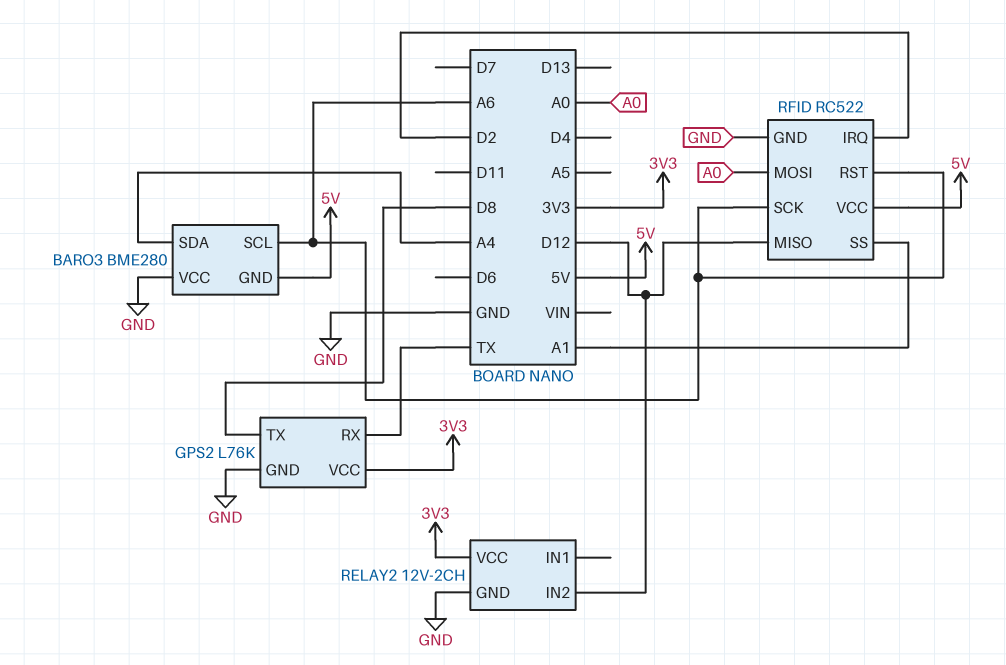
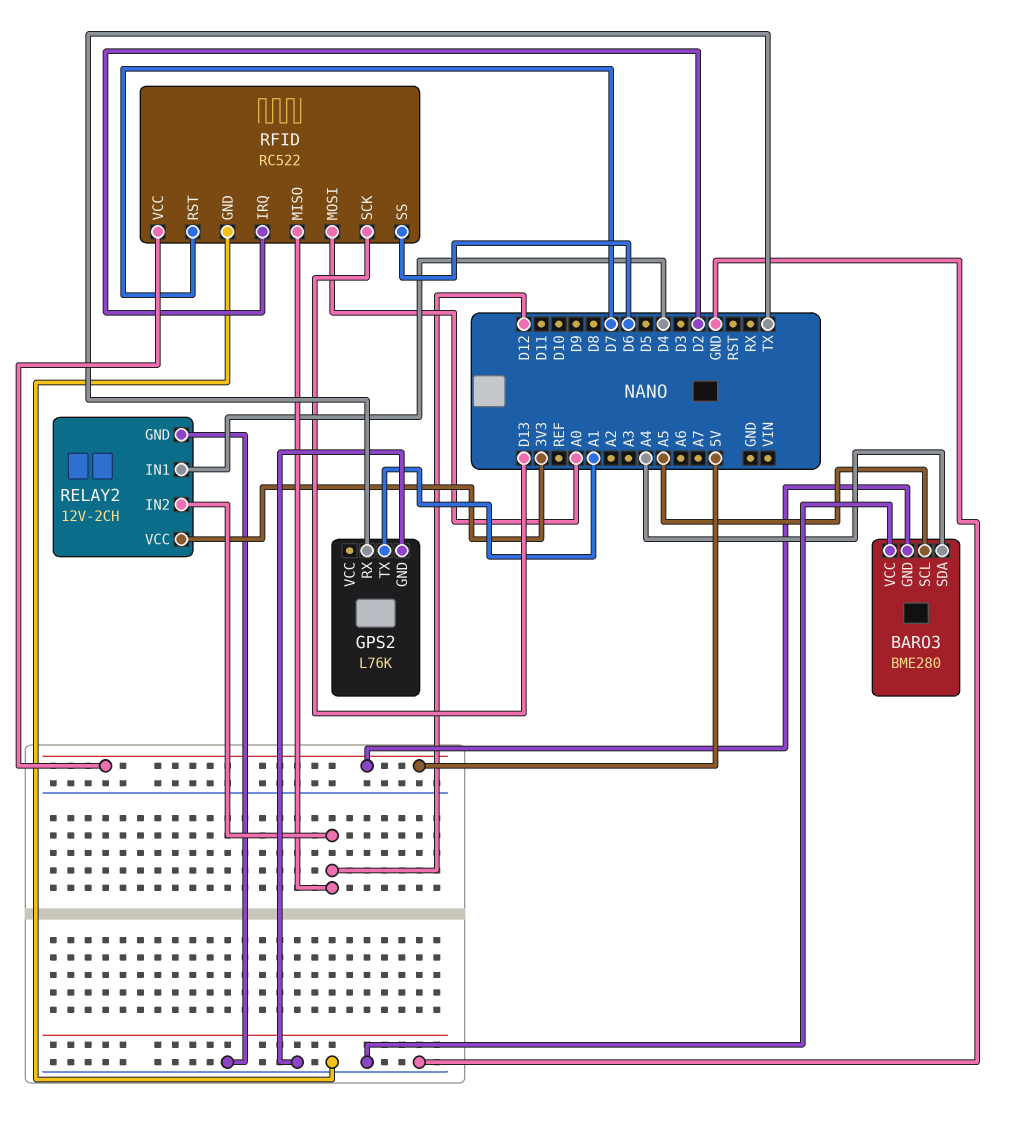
BARO3 pin SCL: A6 -> A5
GPS2 pin TX: D8 -> A1
GPS2 pin VCC: 3V3 -> none
RELAY2 pin IN1: none -> D4
RFID pin RST: A6 -> D7
RFID pin SCK: A6 -> D13
RFID pin SS: A1 -> D6

